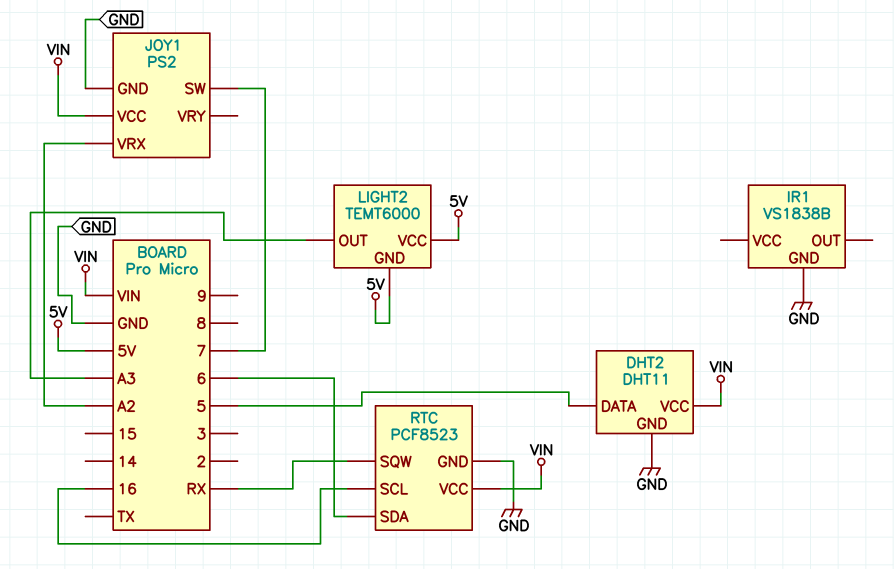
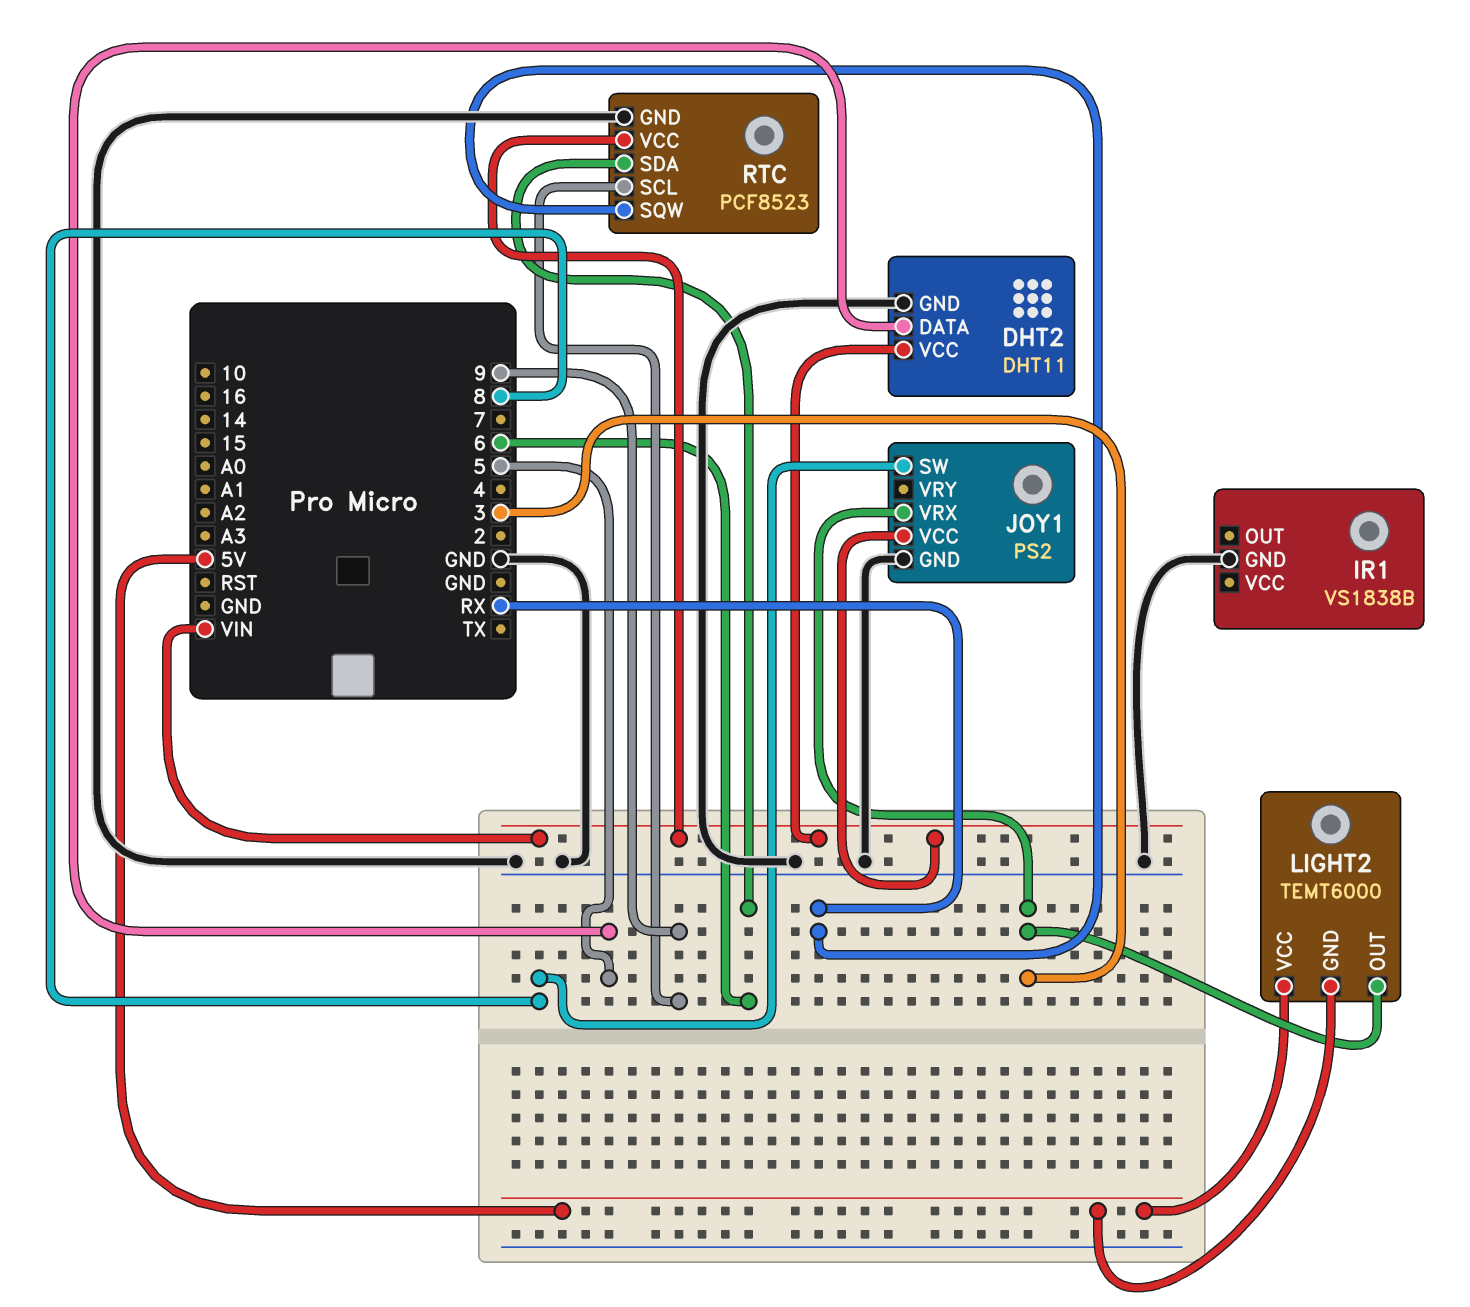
JOY1 pin SW: 7 -> 8
JOY1 pin VRX: A2 -> 3
LIGHT2 pin OUT: A3 -> 3
RTC pin SCL: 16 -> 9

